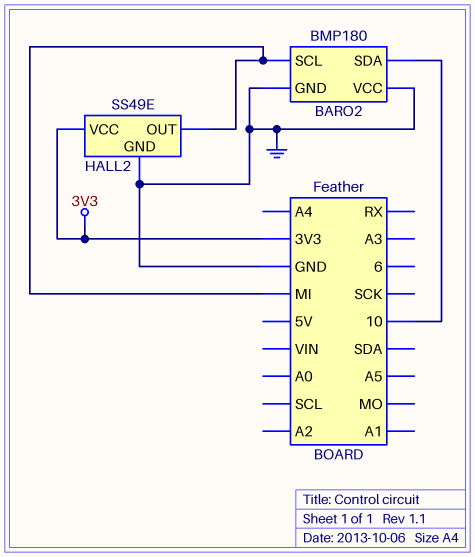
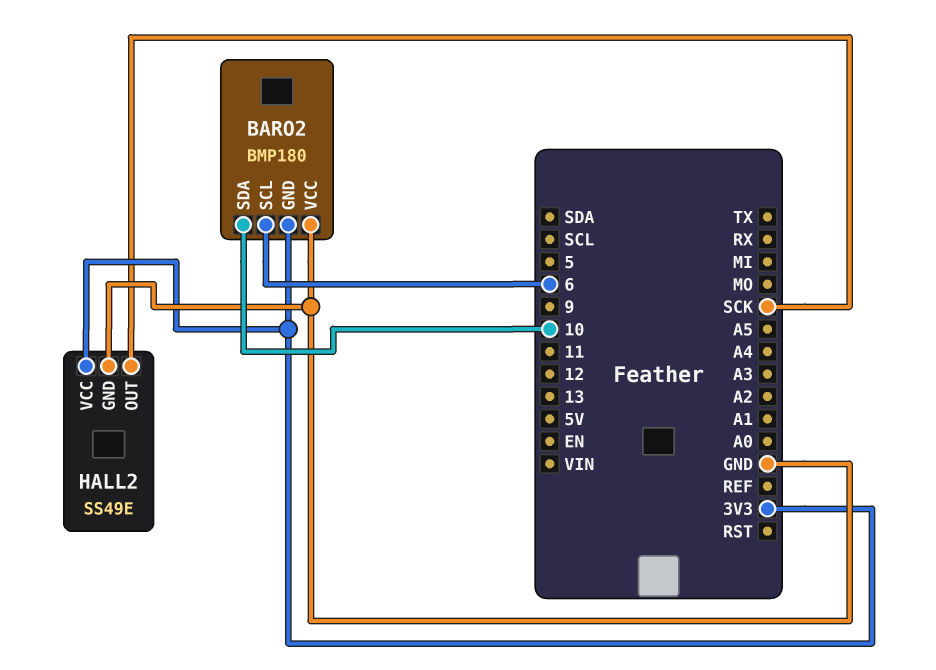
BARO2 pin GND: GND -> 3V3
BARO2 pin SCL: MI -> 6
HALL2 pin OUT: MI -> SCK

